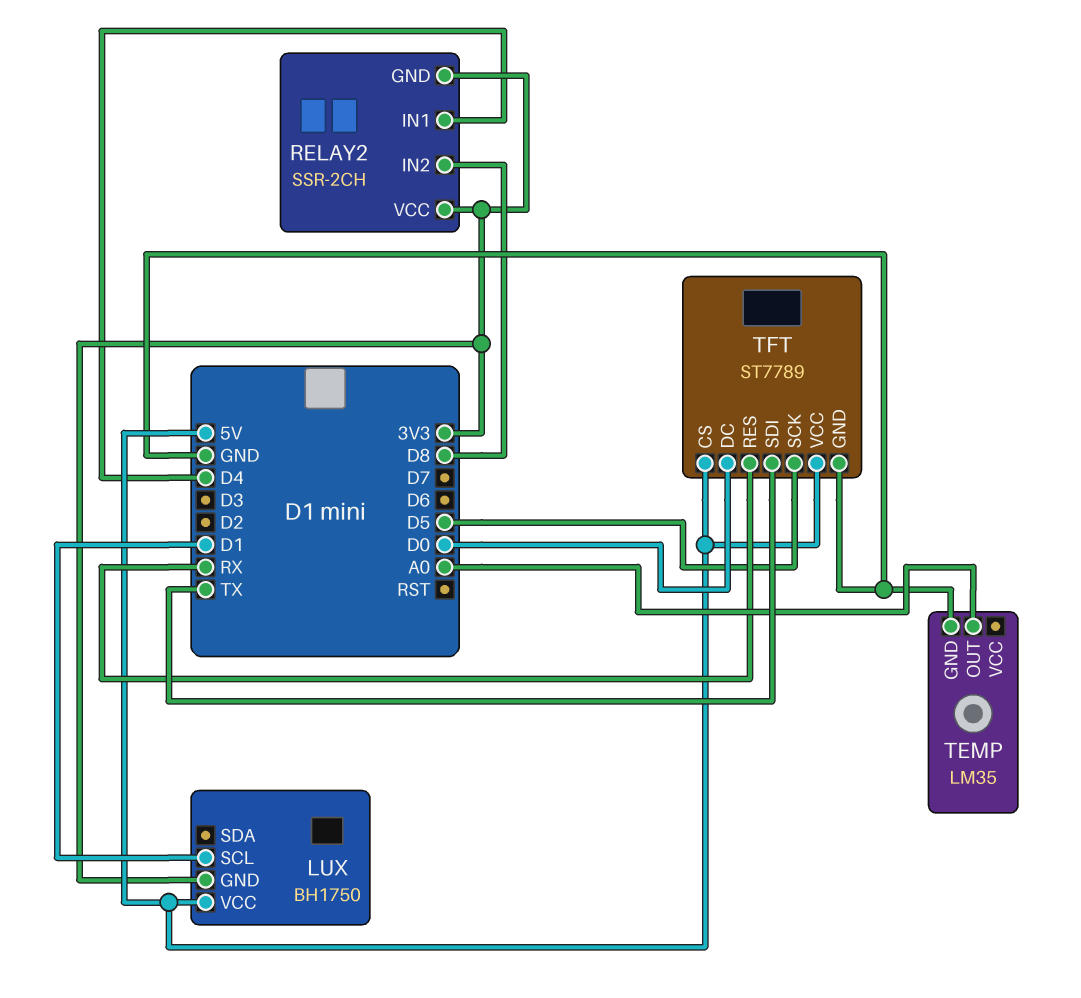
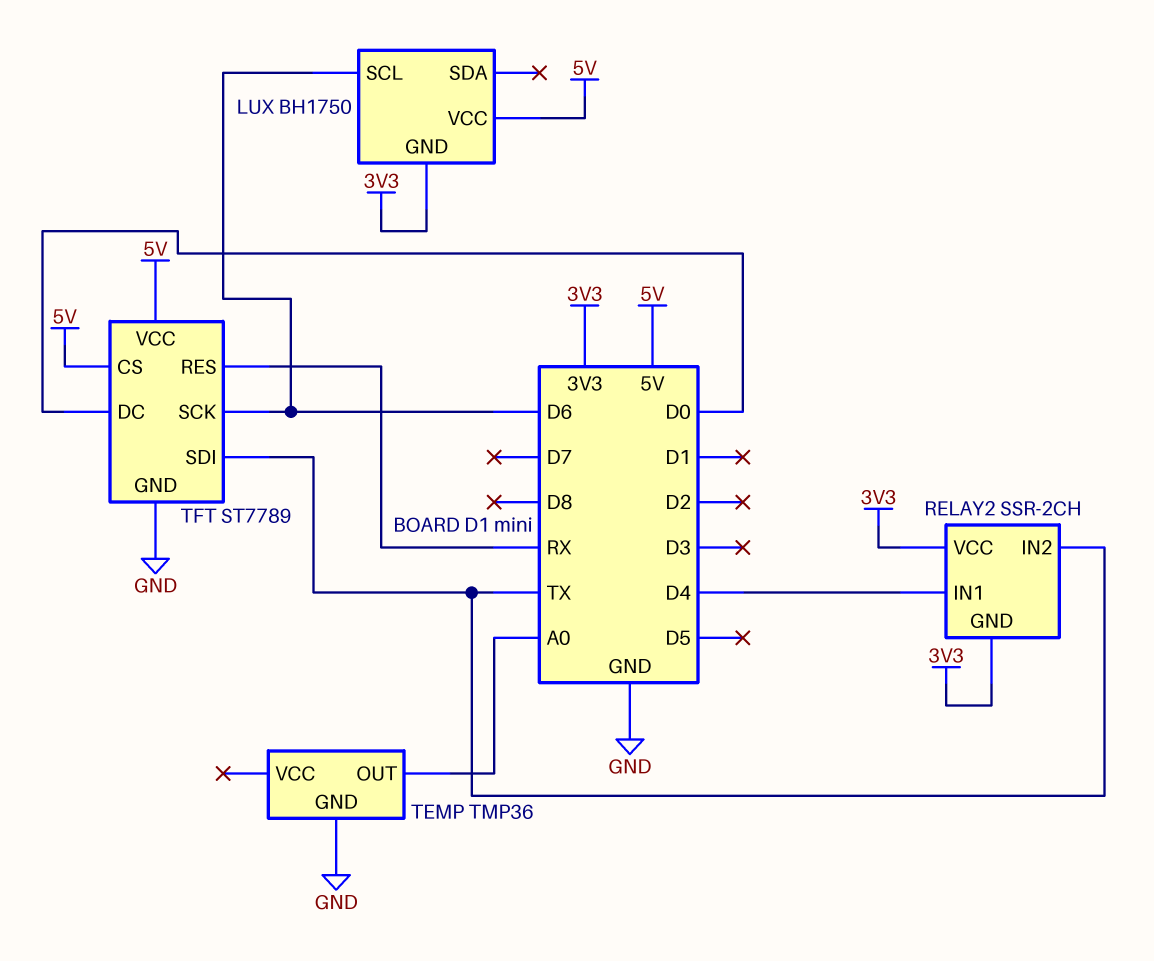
LUX pin SCL: D1 -> D6
RELAY2 pin IN2: D8 -> TX
TEMP: LM35 -> TMP36
TFT pin SCK: D5 -> D6

